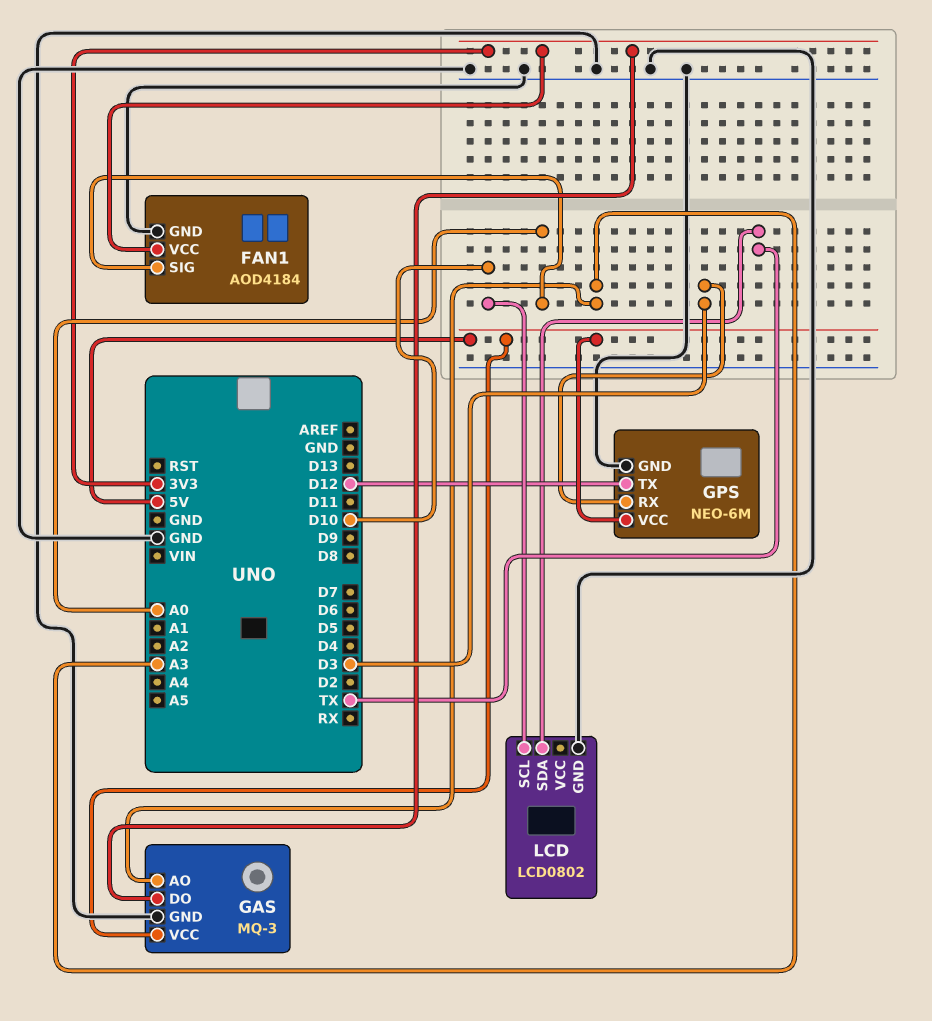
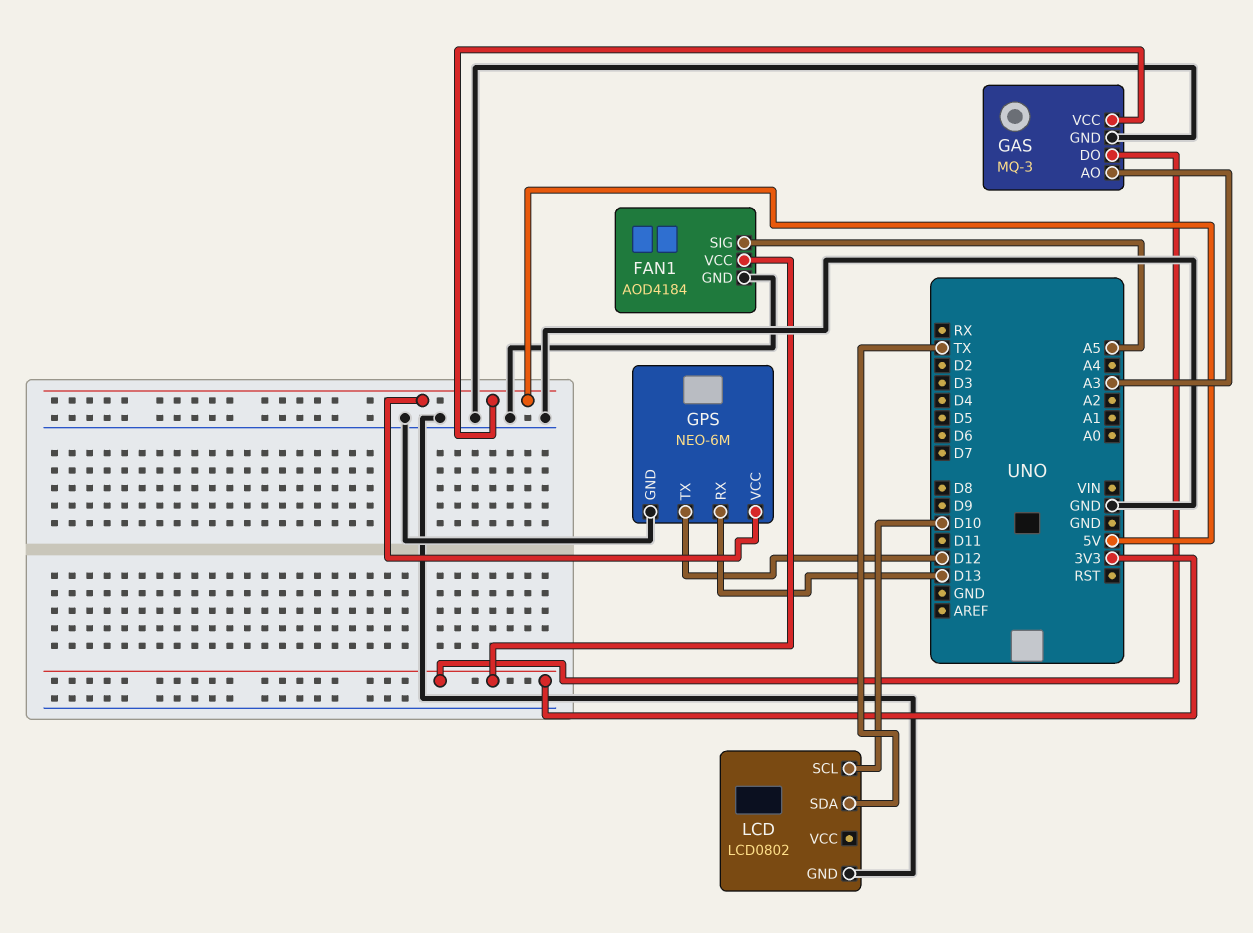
FAN1 pin SIG: A0 -> A5
GPS pin RX: D3 -> D13

